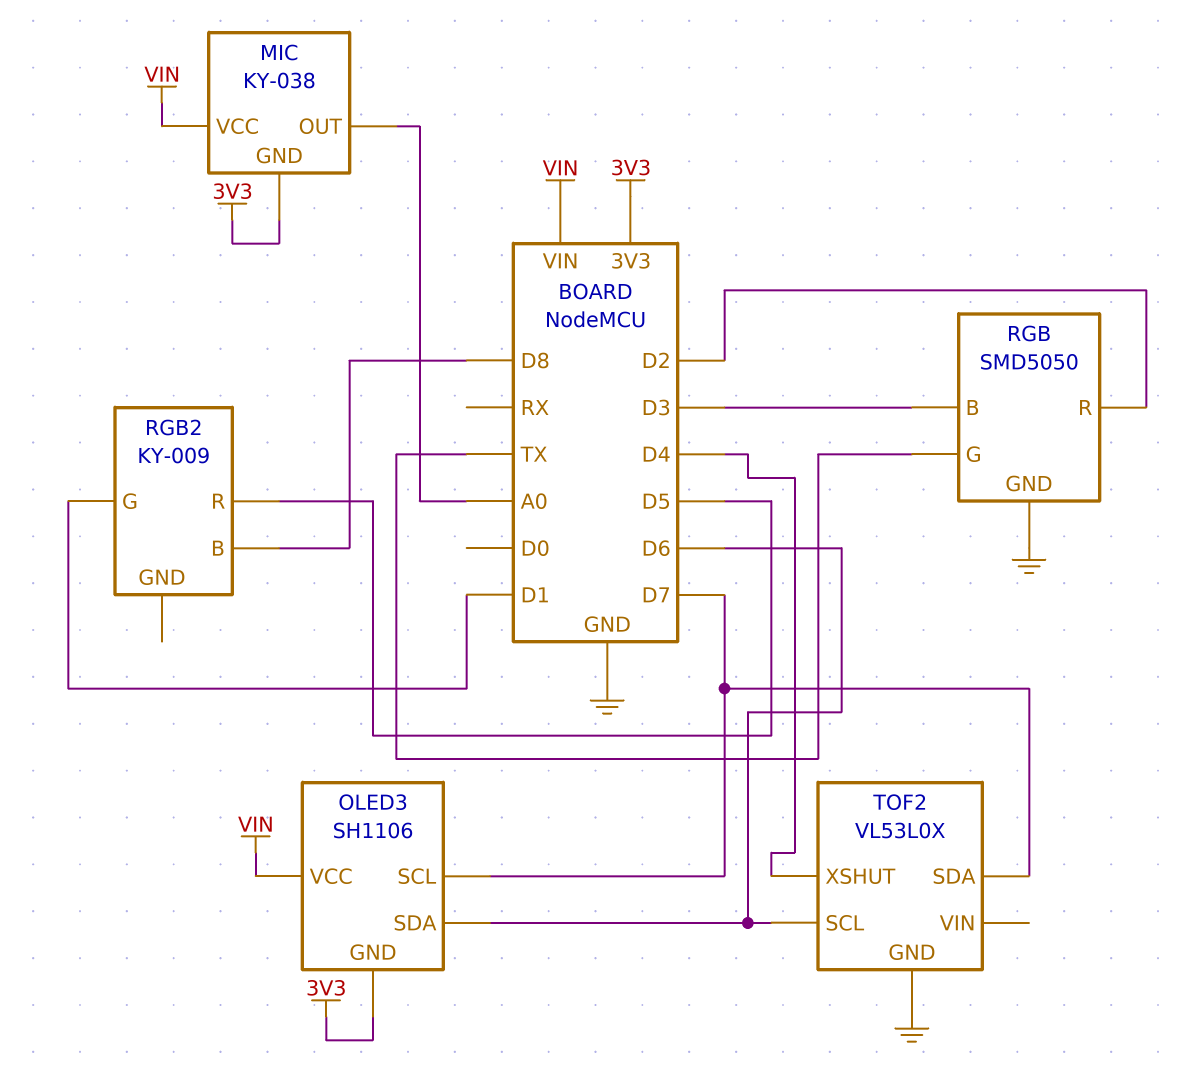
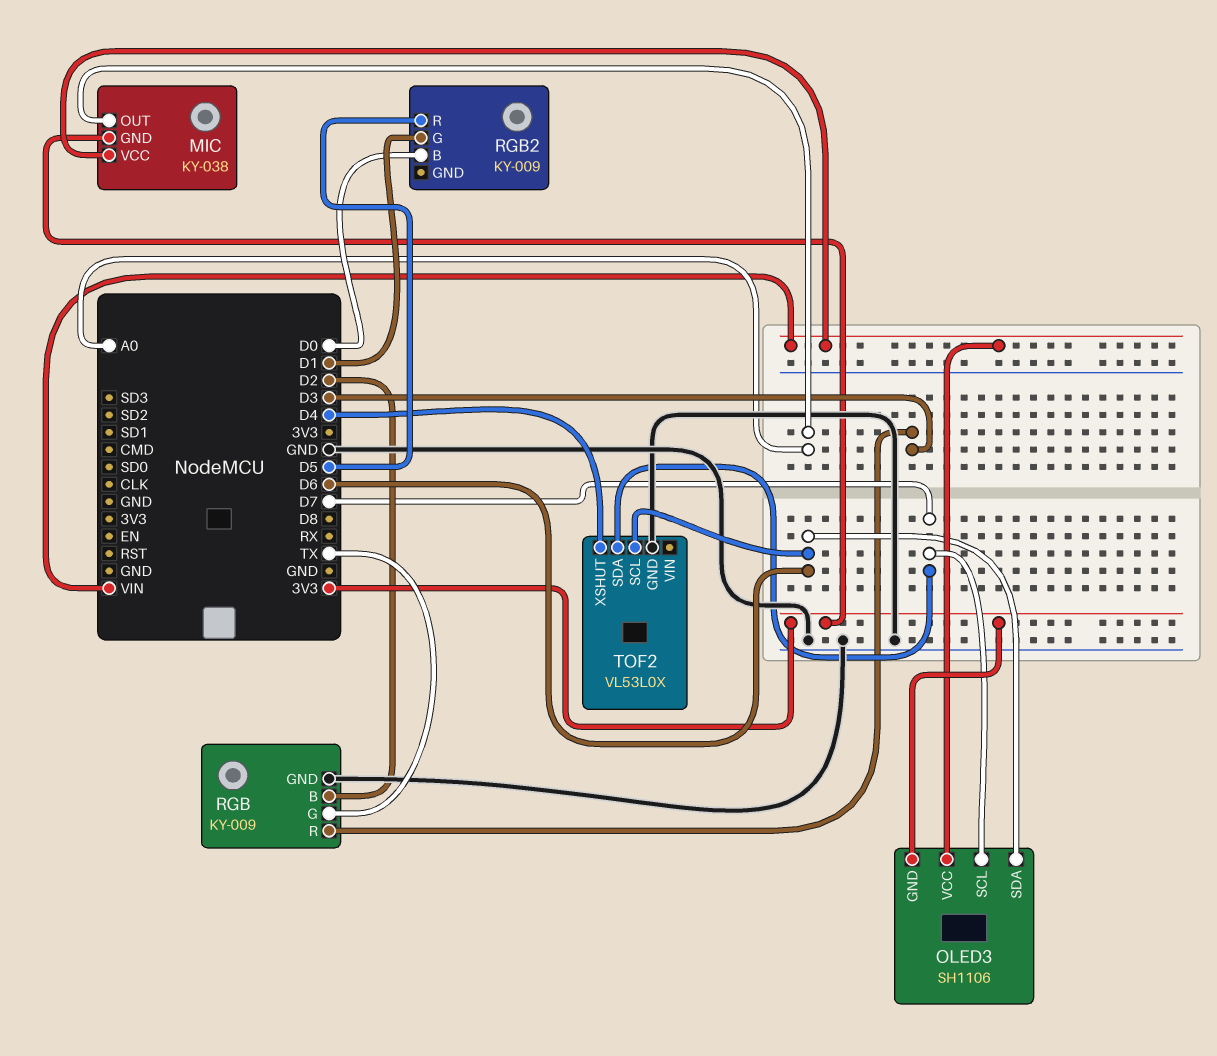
RGB: SMD5050 -> KY-009
RGB pin B: D3 -> D2
RGB pin R: D2 -> D3
RGB2 pin B: D8 -> D0

